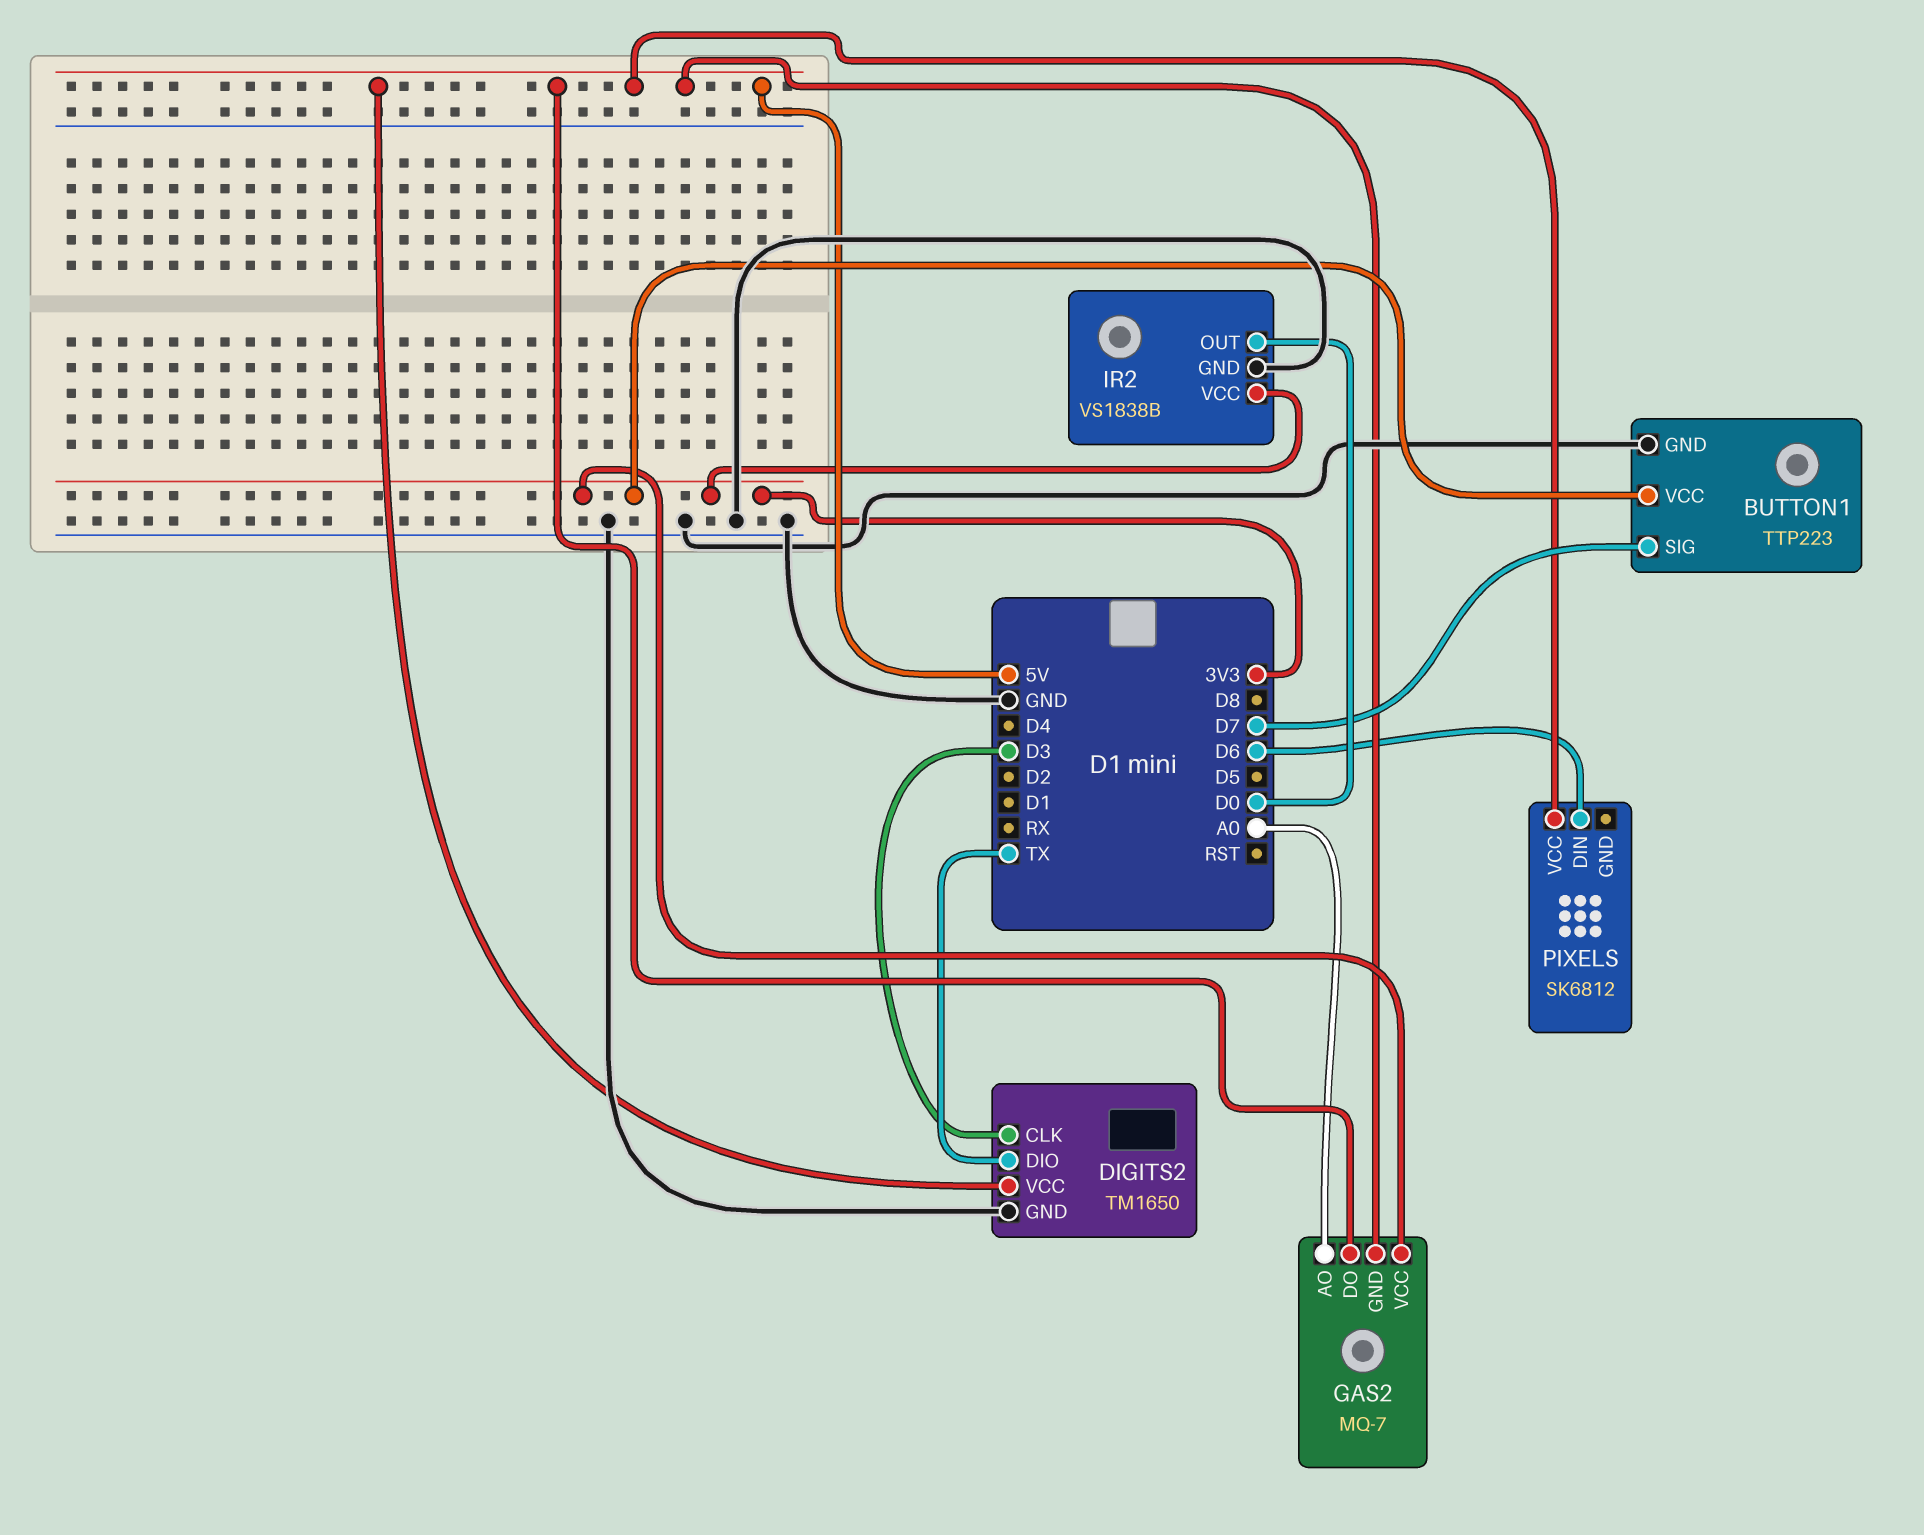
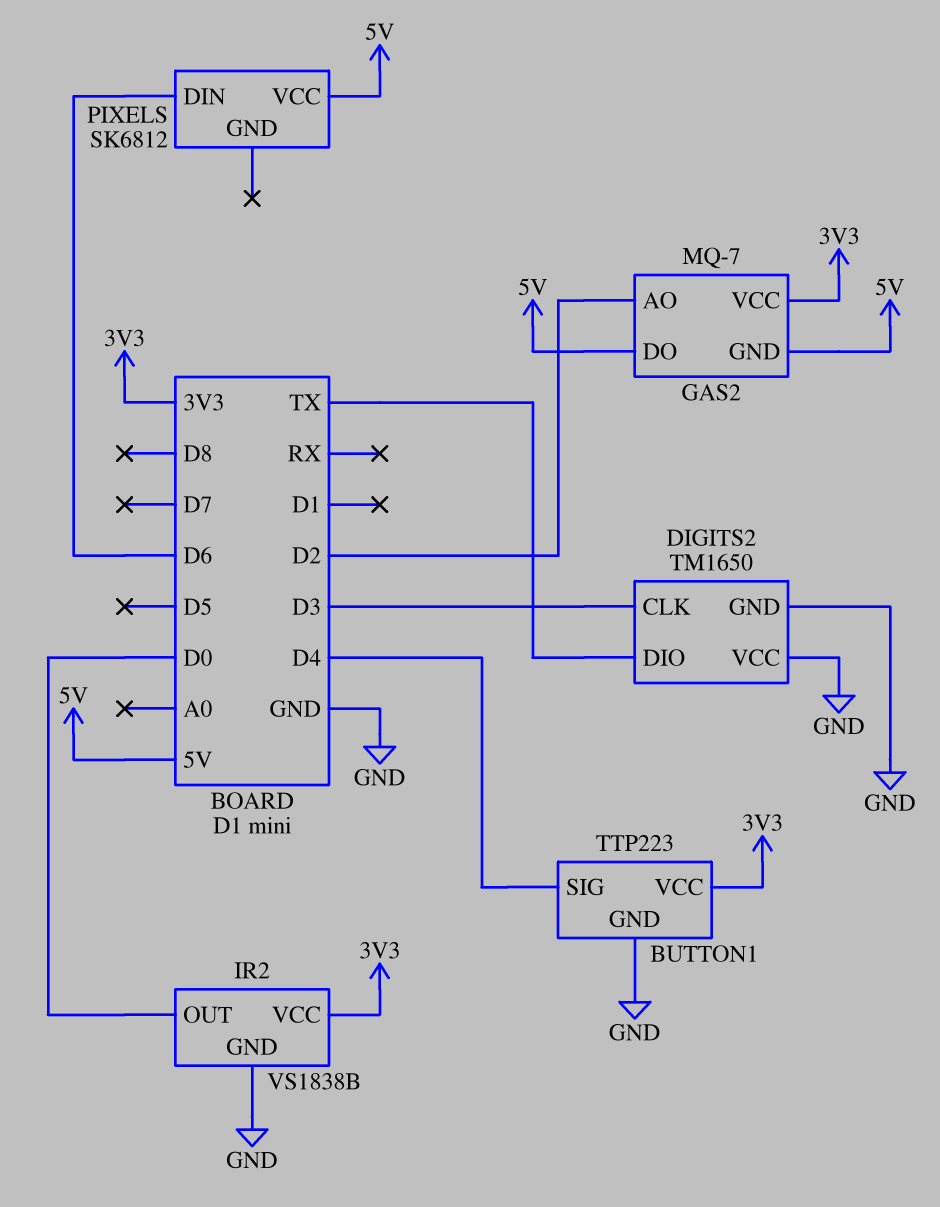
BUTTON1 pin SIG: D7 -> D4
DIGITS2 pin VCC: 5V -> GND
GAS2 pin AO: A0 -> D2

